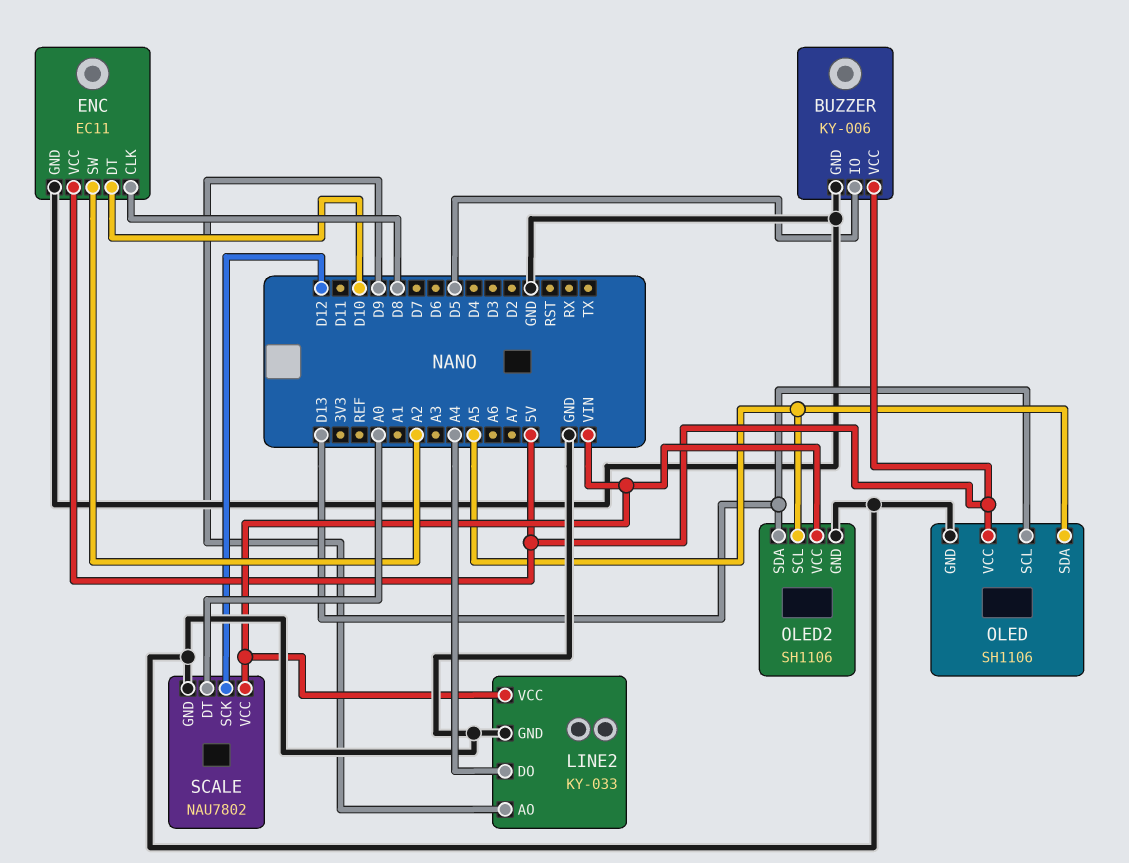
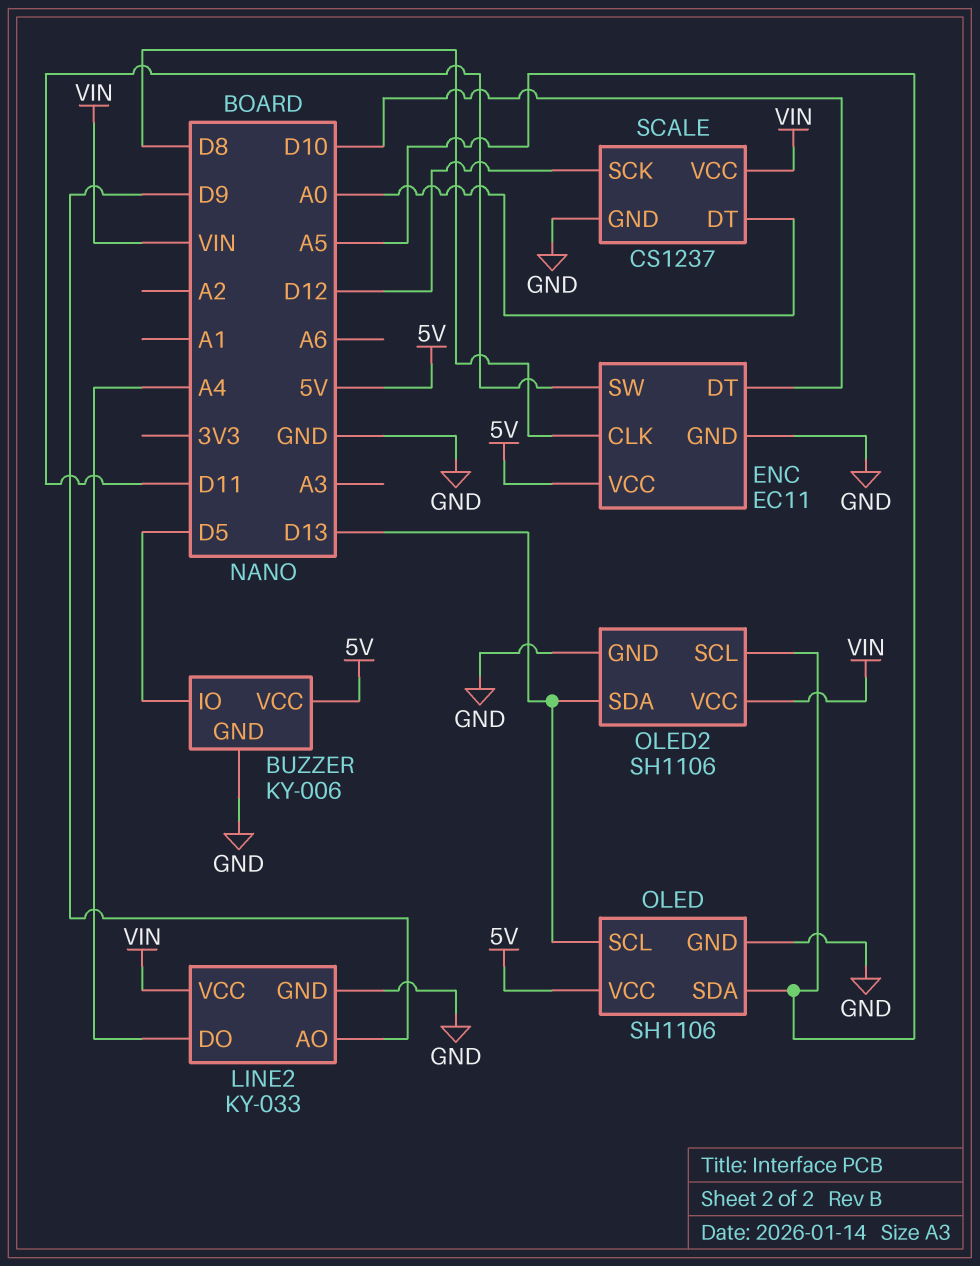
ENC pin SW: A2 -> D11
SCALE: NAU7802 -> CS1237

